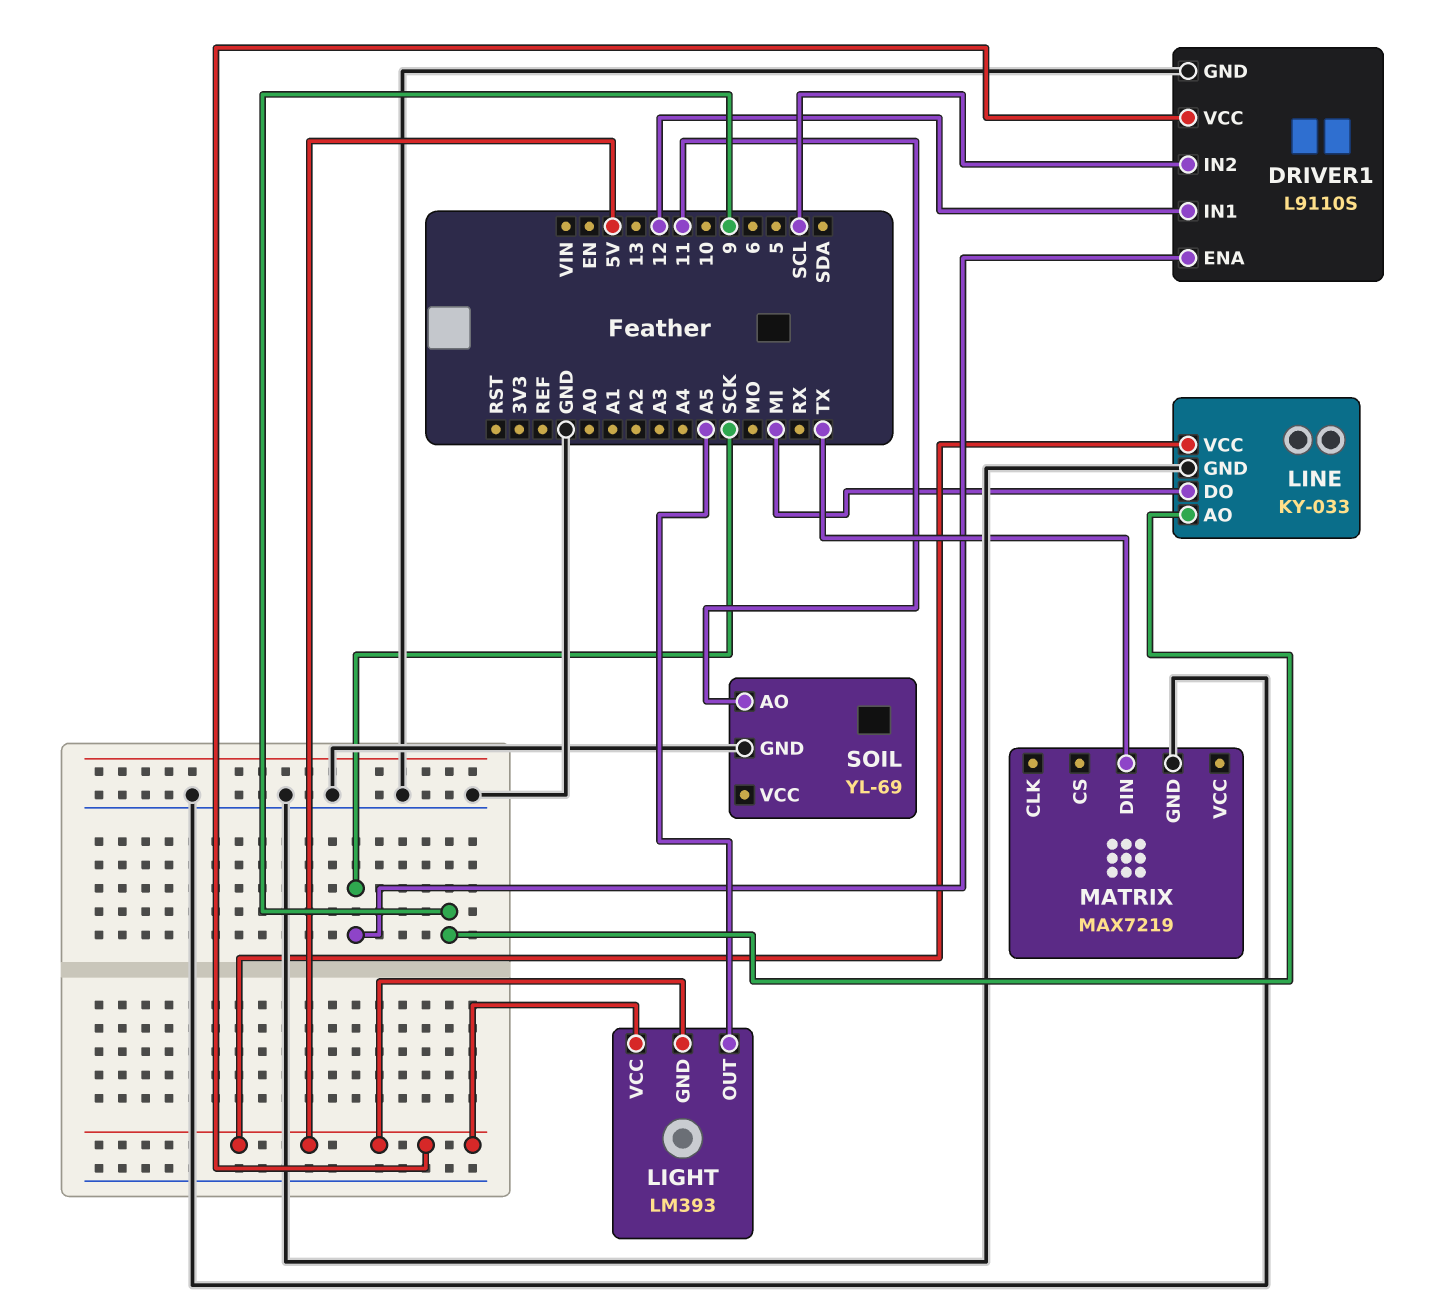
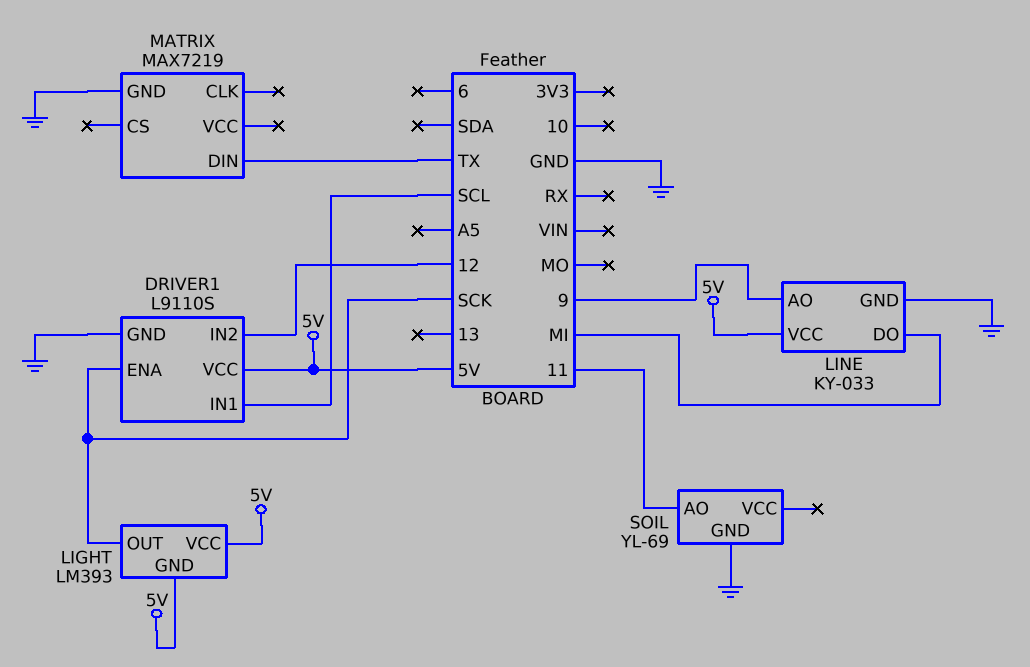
DRIVER1 pin IN1: 12 -> SCL
DRIVER1 pin IN2: SCL -> 12
LIGHT pin OUT: A5 -> SCK

